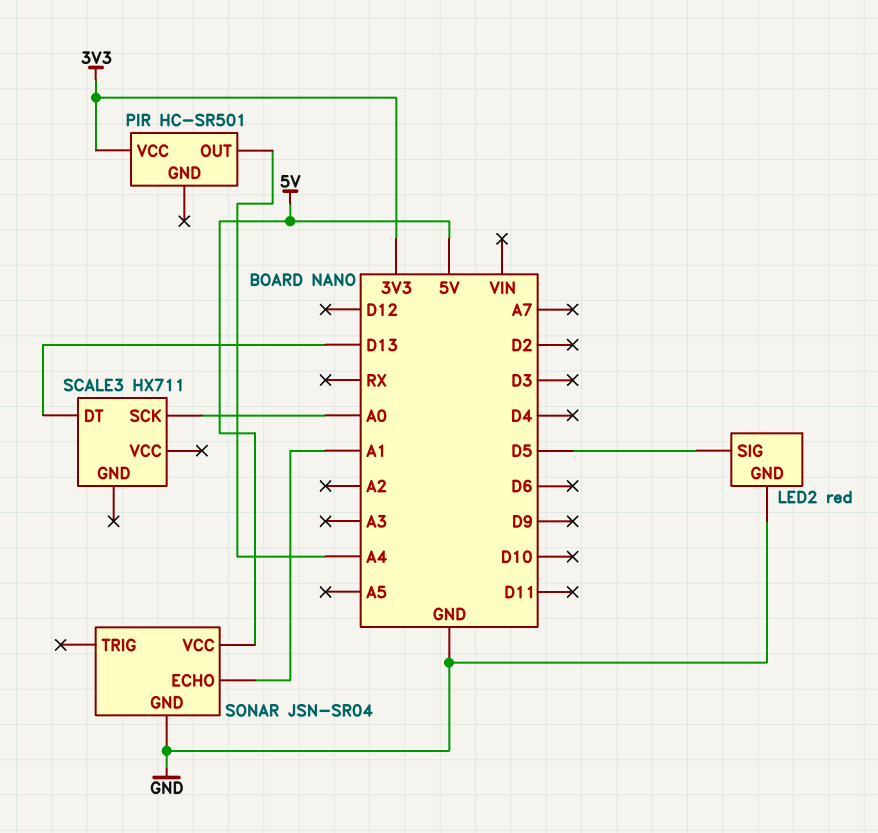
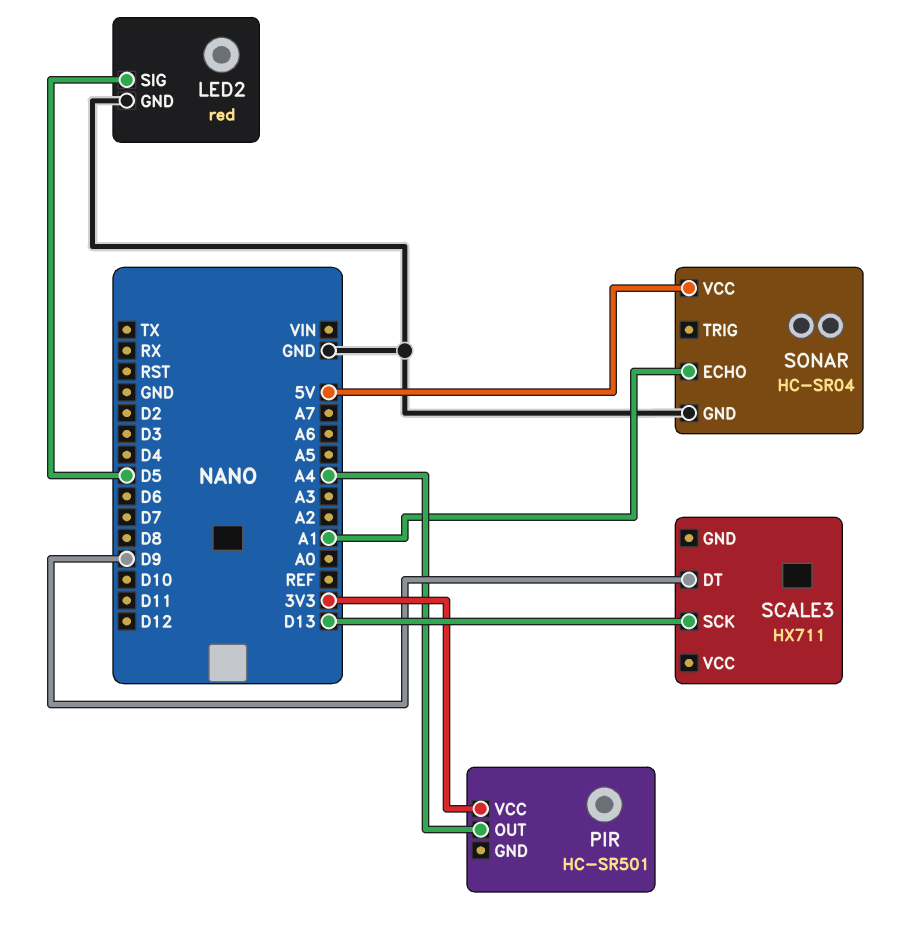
SCALE3 pin DT: D13 -> D9
SCALE3 pin SCK: A0 -> D13
SONAR: JSN-SR04 -> HC-SR04

